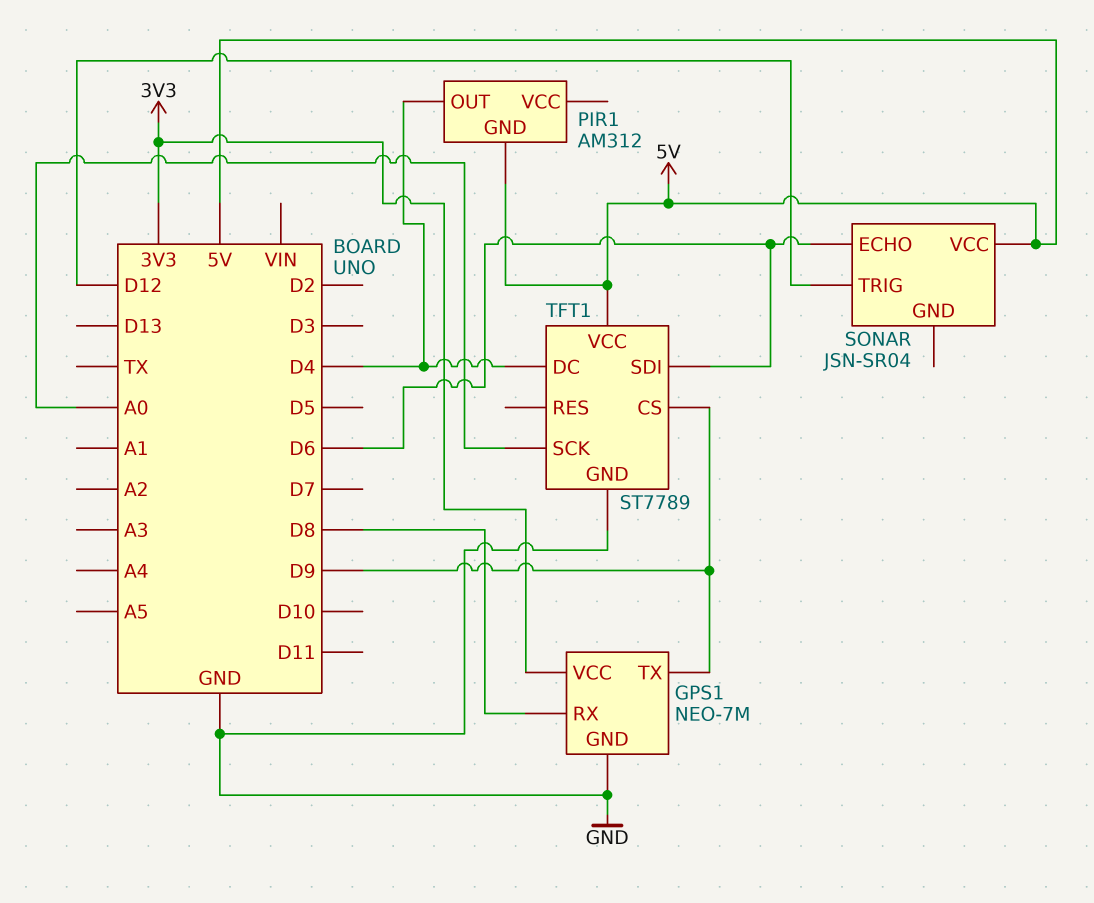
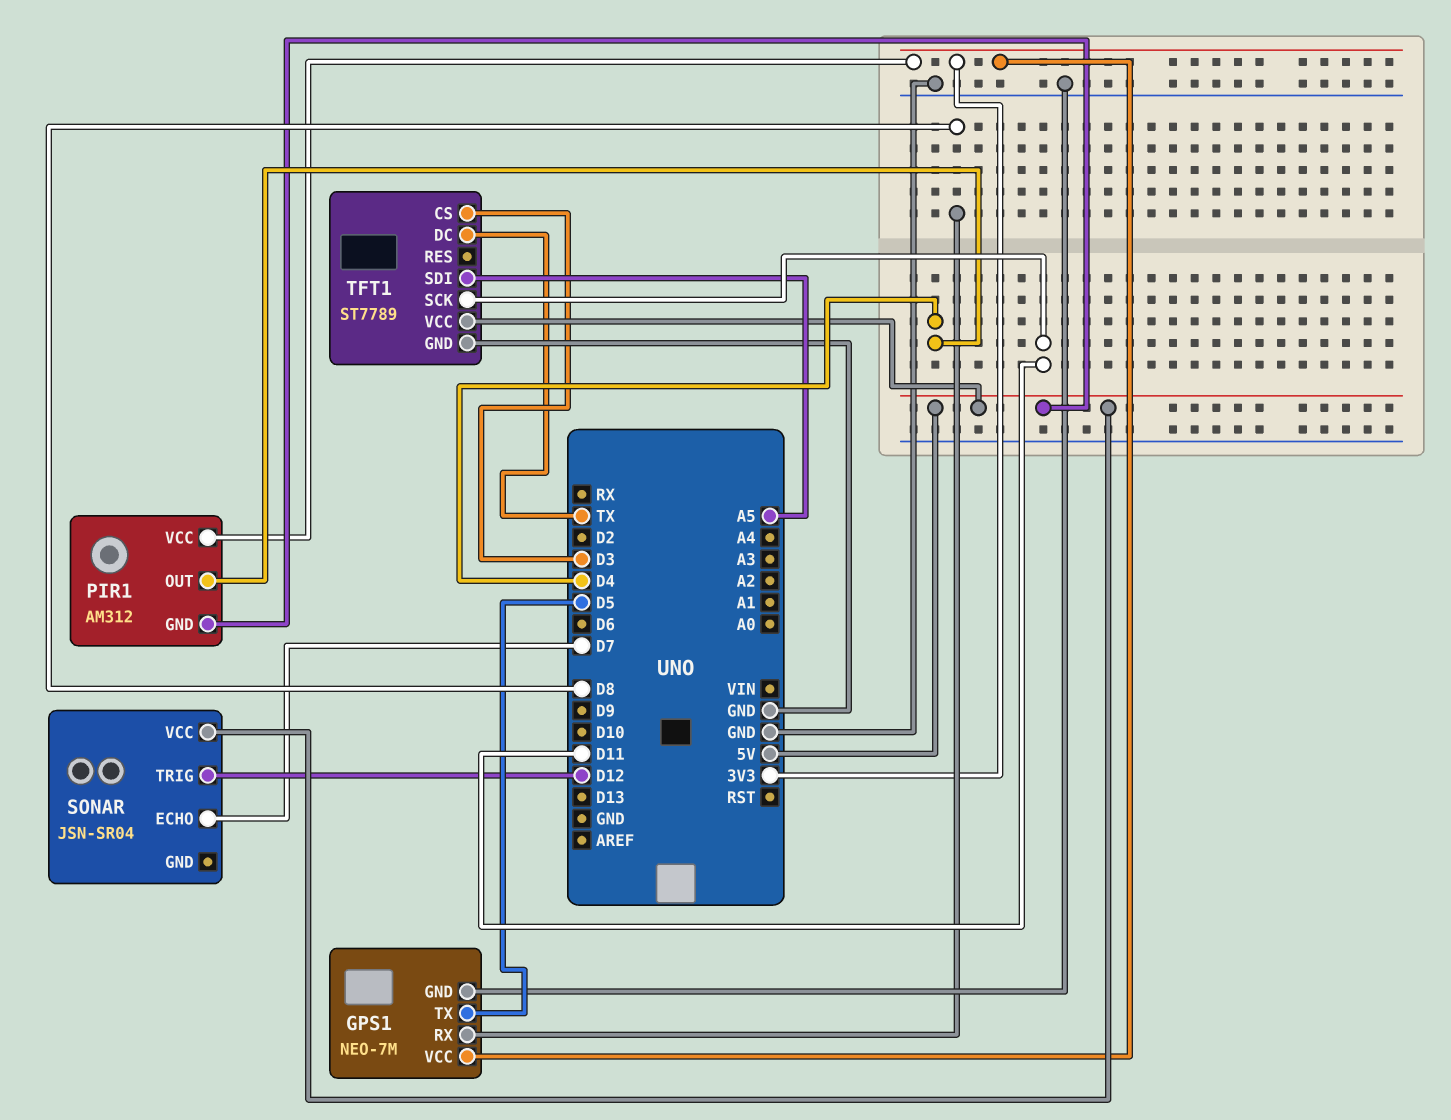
GPS1 pin TX: D9 -> D5
PIR1 pin VCC: none -> 3V3
SONAR pin ECHO: D6 -> D7
TFT1 pin CS: D9 -> D3
TFT1 pin DC: D4 -> TX
TFT1 pin SCK: A0 -> D11
TFT1 pin SDI: D6 -> A5

